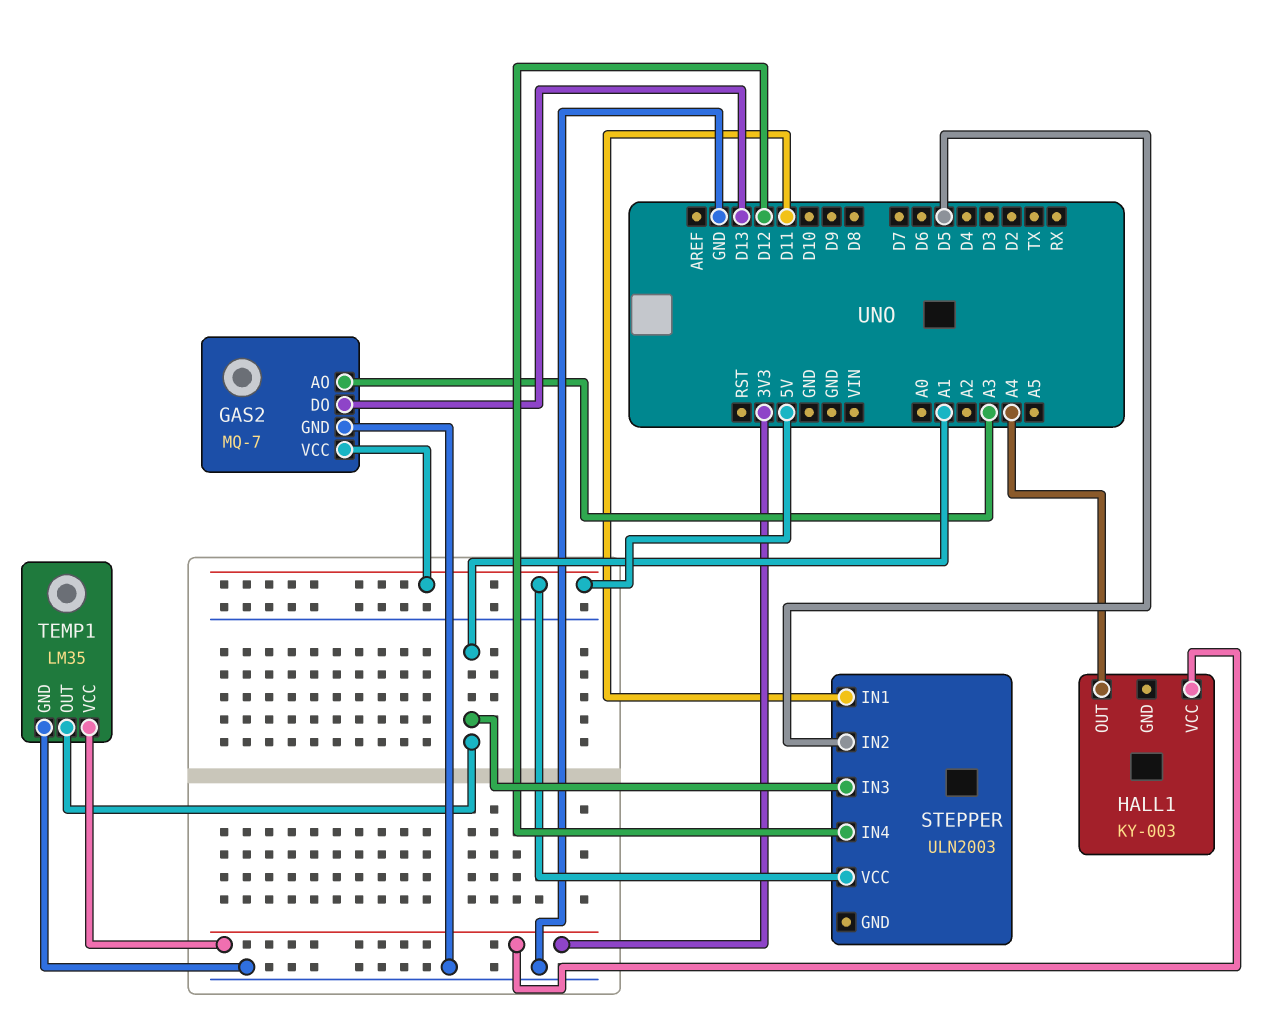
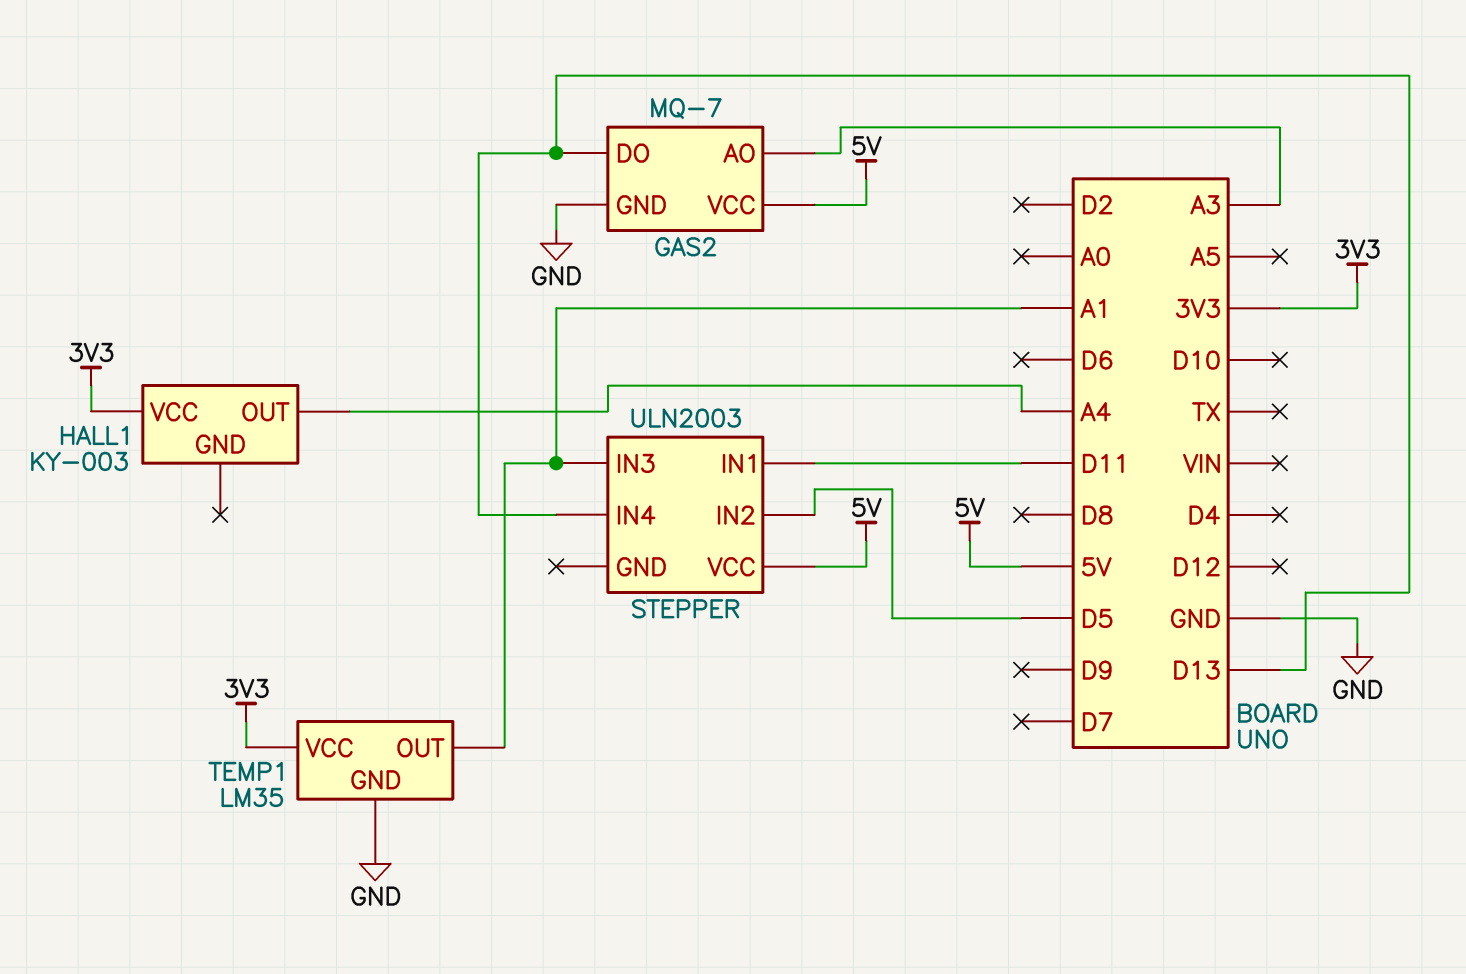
STEPPER pin IN4: D12 -> D13

